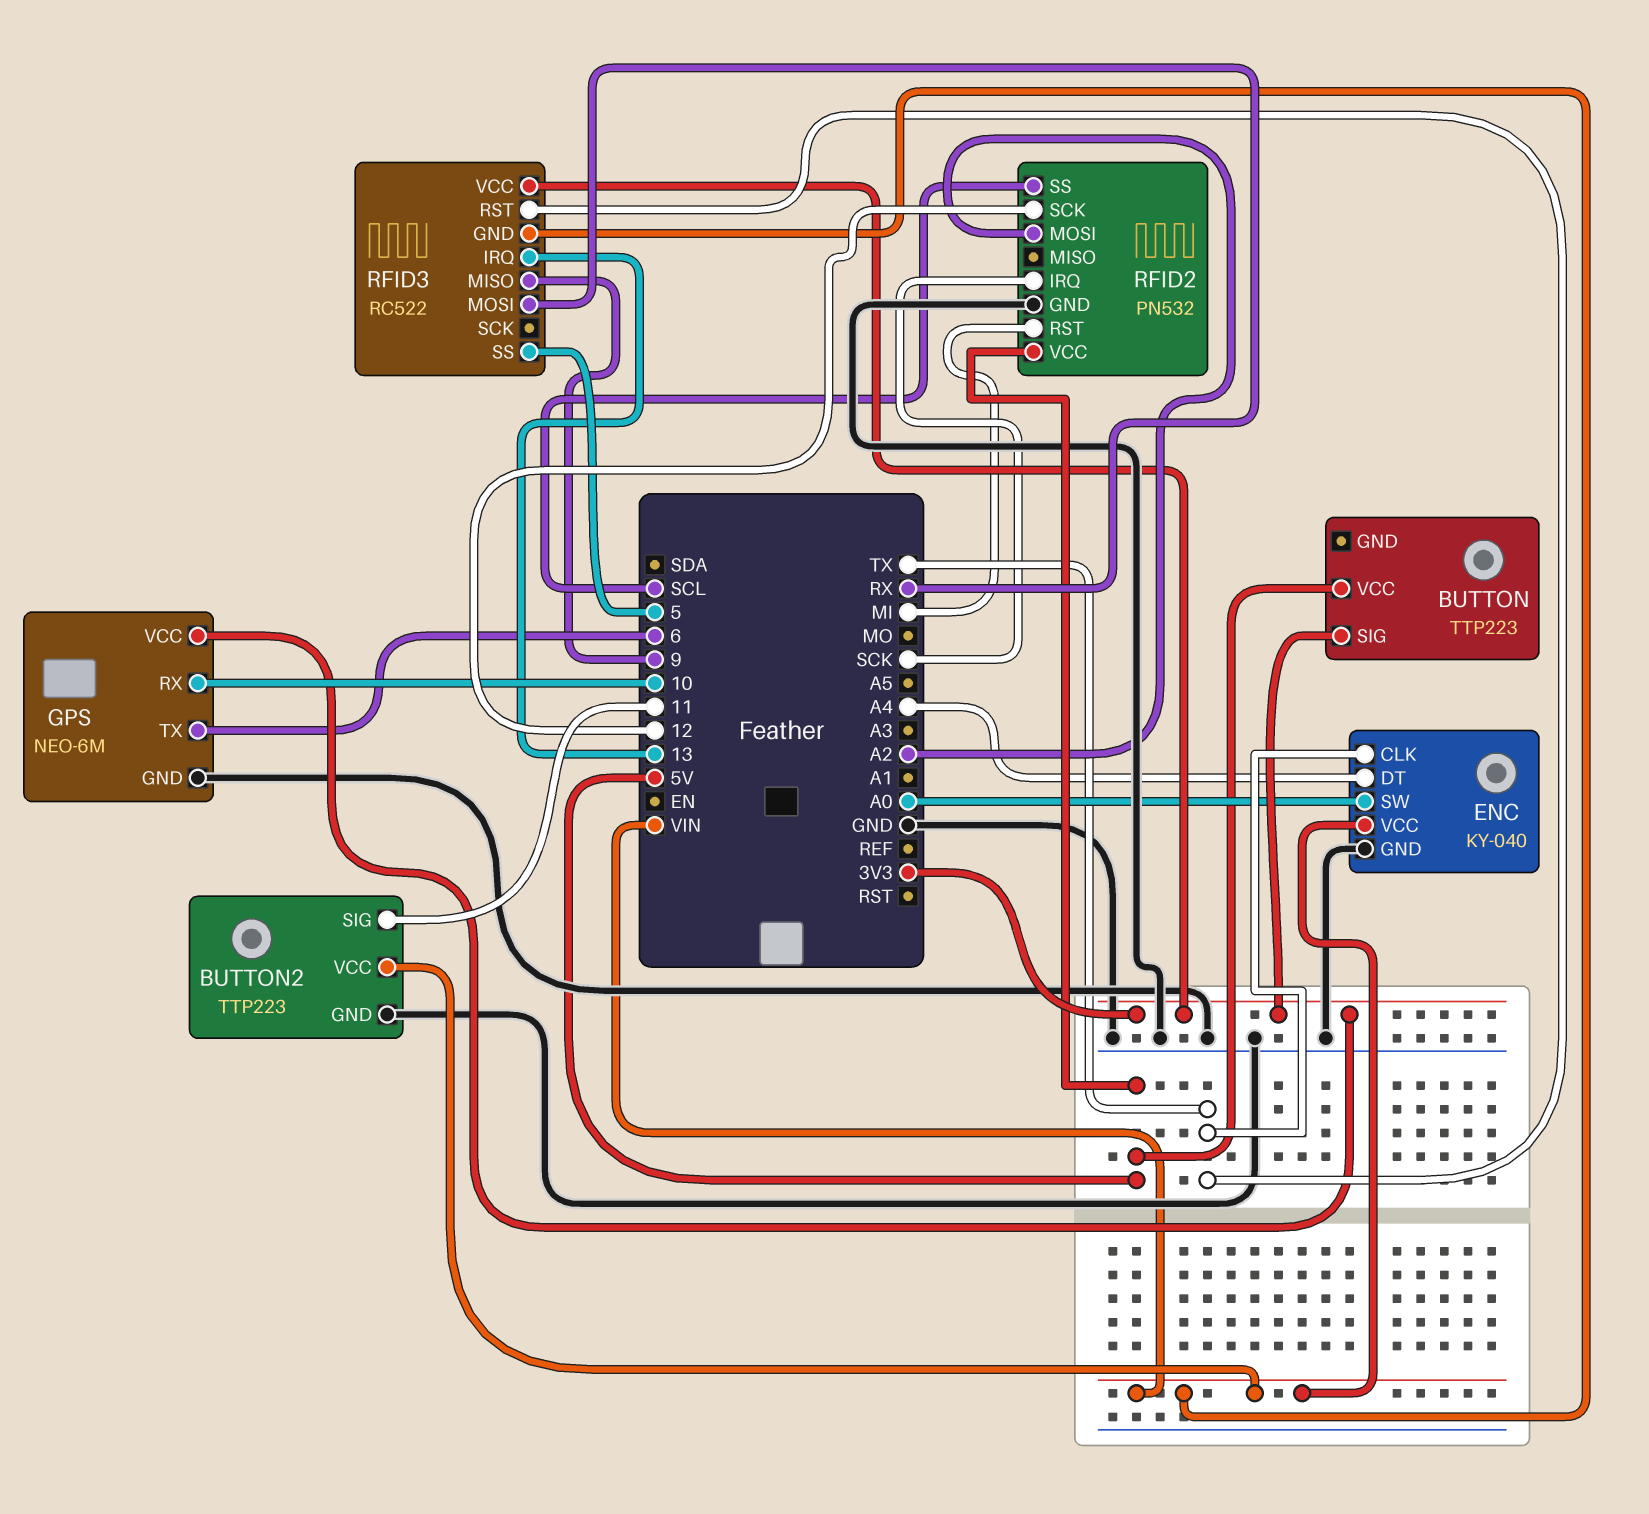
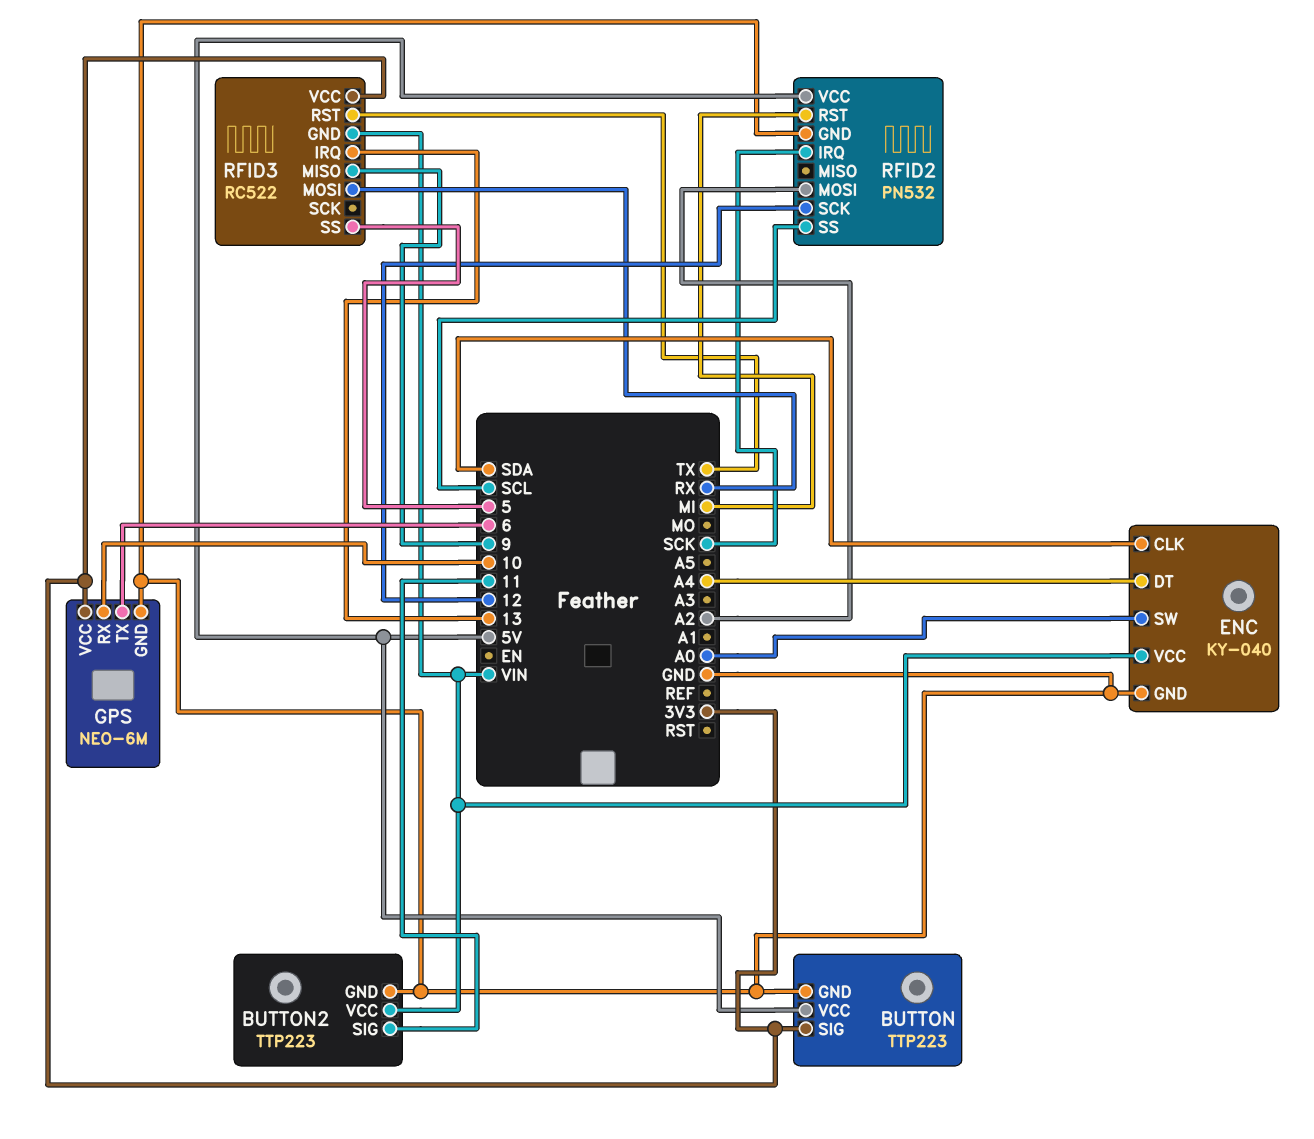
BUTTON pin GND: none -> GND
ENC pin CLK: TX -> SDA

